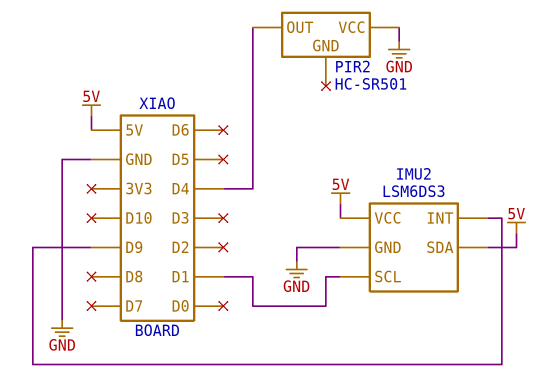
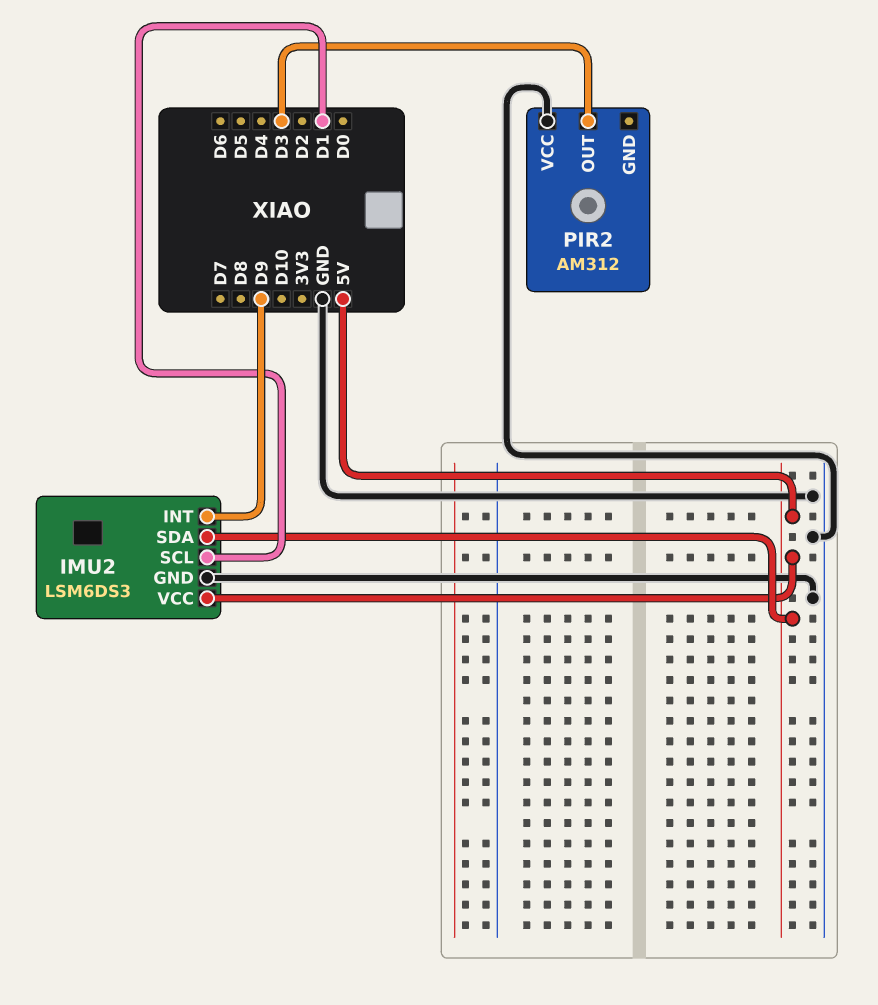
PIR2: HC-SR501 -> AM312
PIR2 pin OUT: D4 -> D3

